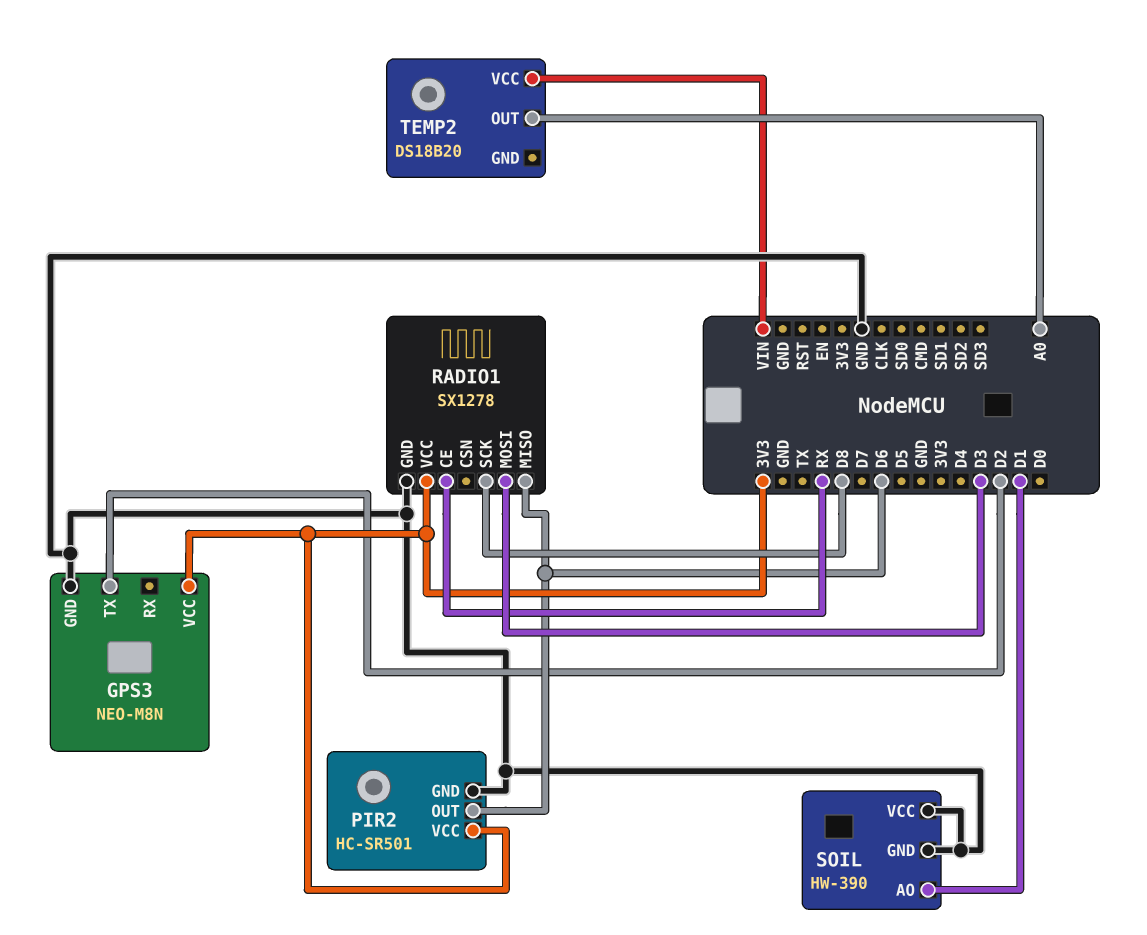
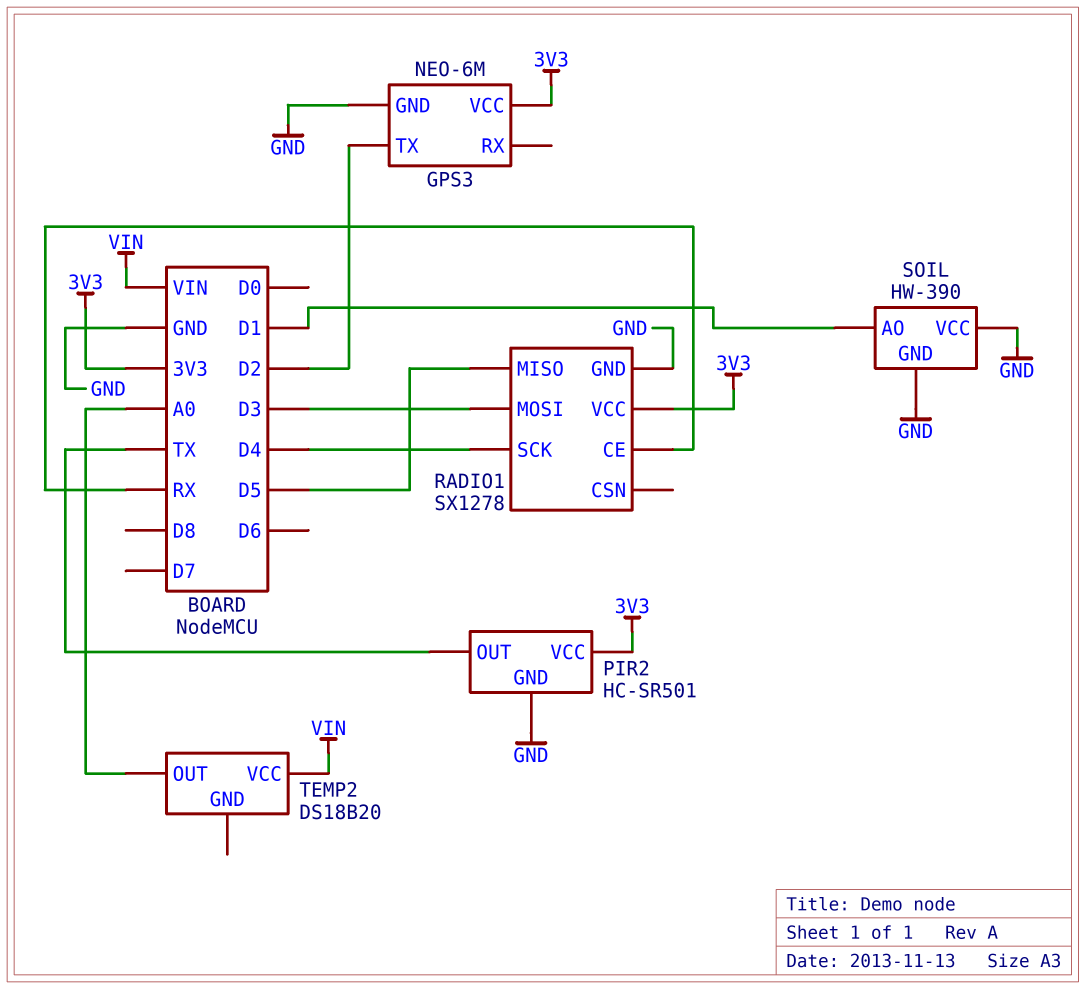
GPS3: NEO-M8N -> NEO-6M
PIR2 pin OUT: D6 -> TX
RADIO1 pin MISO: D6 -> D5
RADIO1 pin SCK: D8 -> D4

